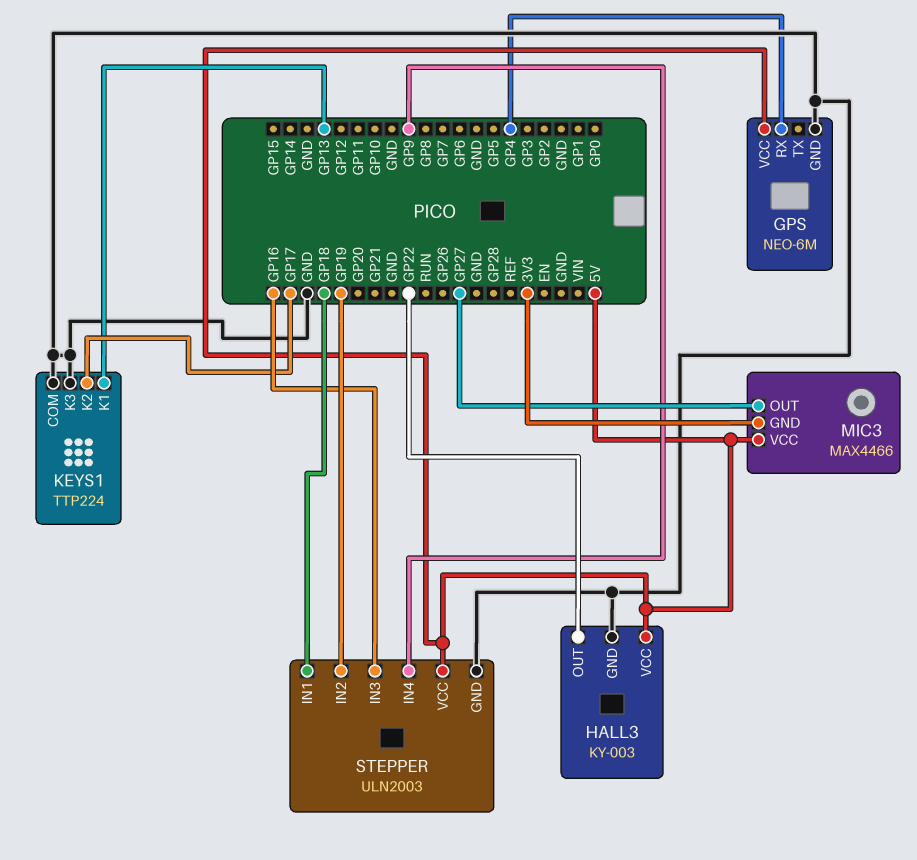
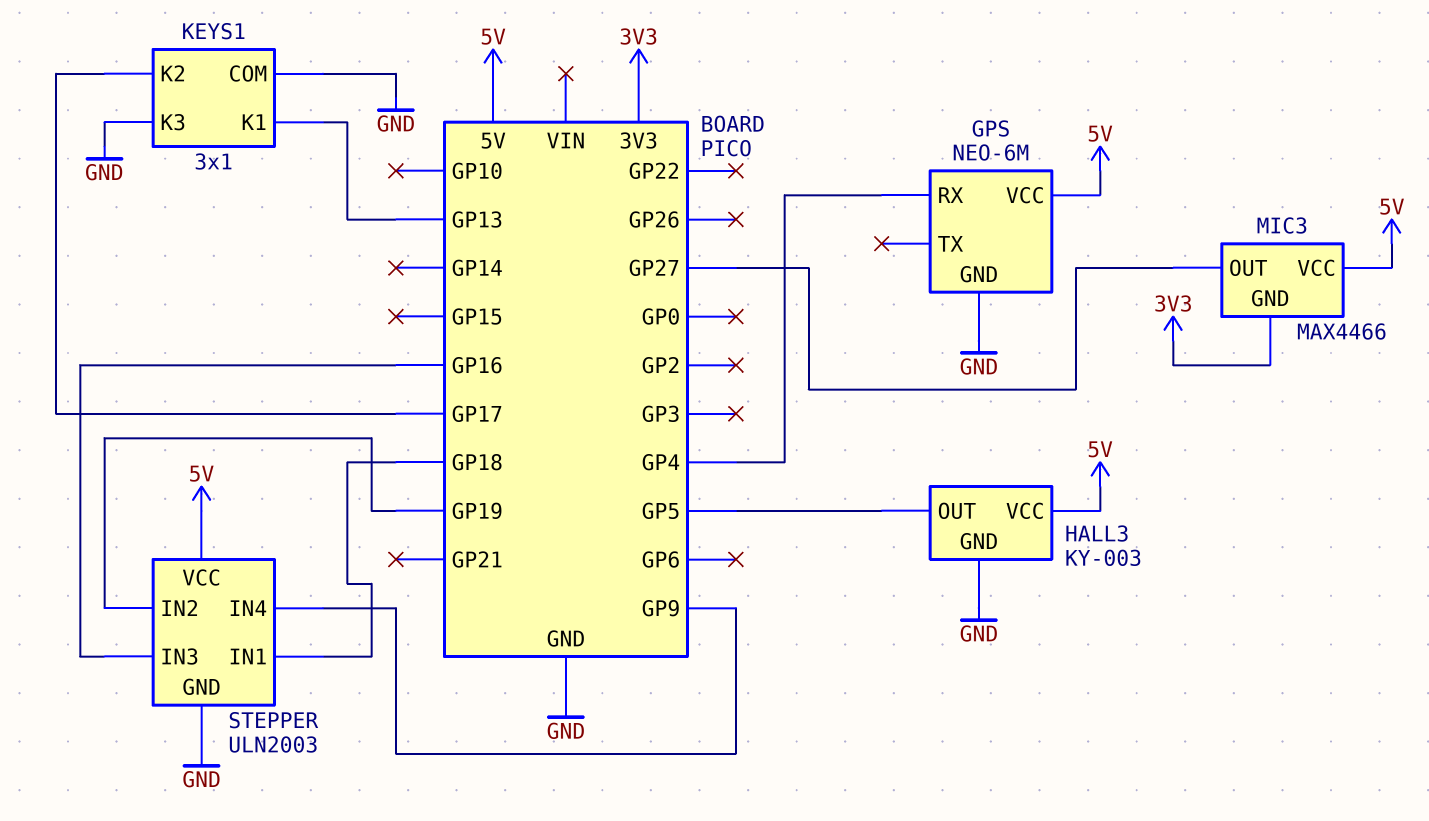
HALL3 pin OUT: GP22 -> GP5
KEYS1: TTP224 -> 3x1

